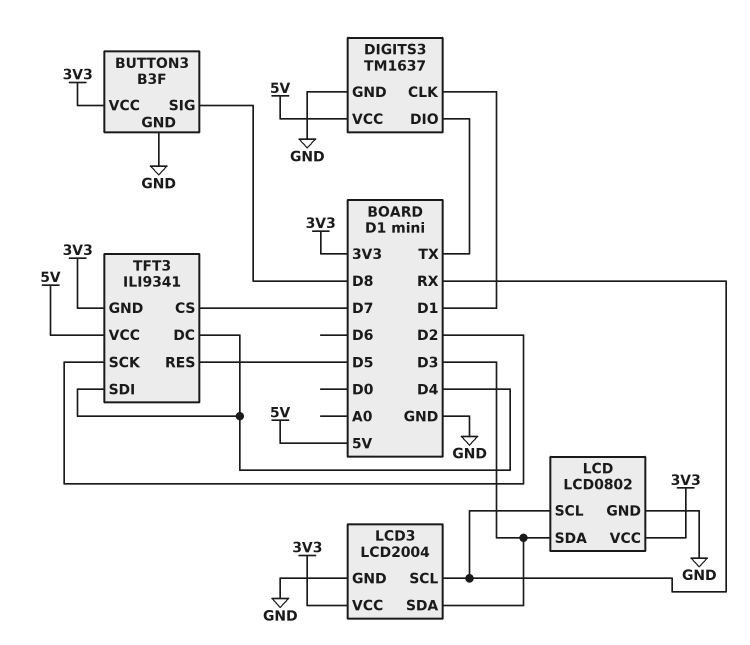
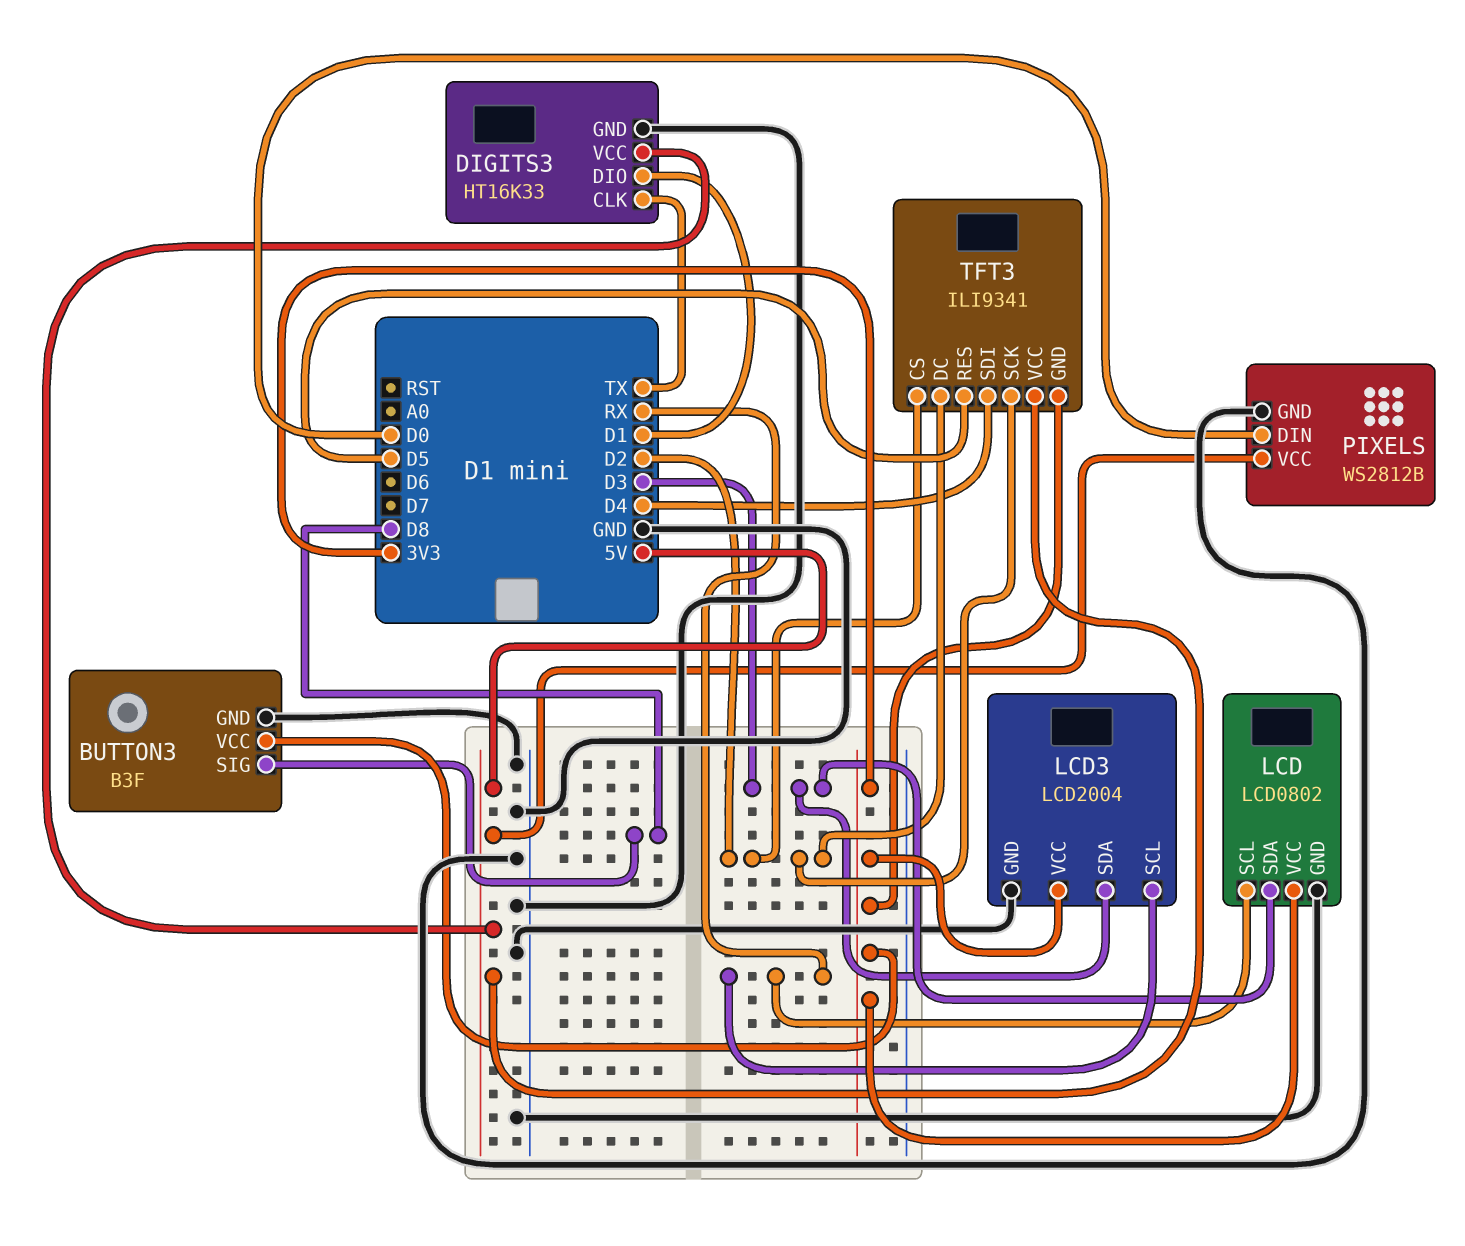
DIGITS3: TM1637 -> HT16K33
DIGITS3 pin CLK: D1 -> TX
DIGITS3 pin DIO: TX -> D1
PIXELS: none -> WS2812B
PIXELS pin DIN: none -> D0
PIXELS pin GND: none -> GND
PIXELS pin VCC: none -> 5V
TFT3 pin CS: D7 -> D2
TFT3 pin DC: D4 -> D2

